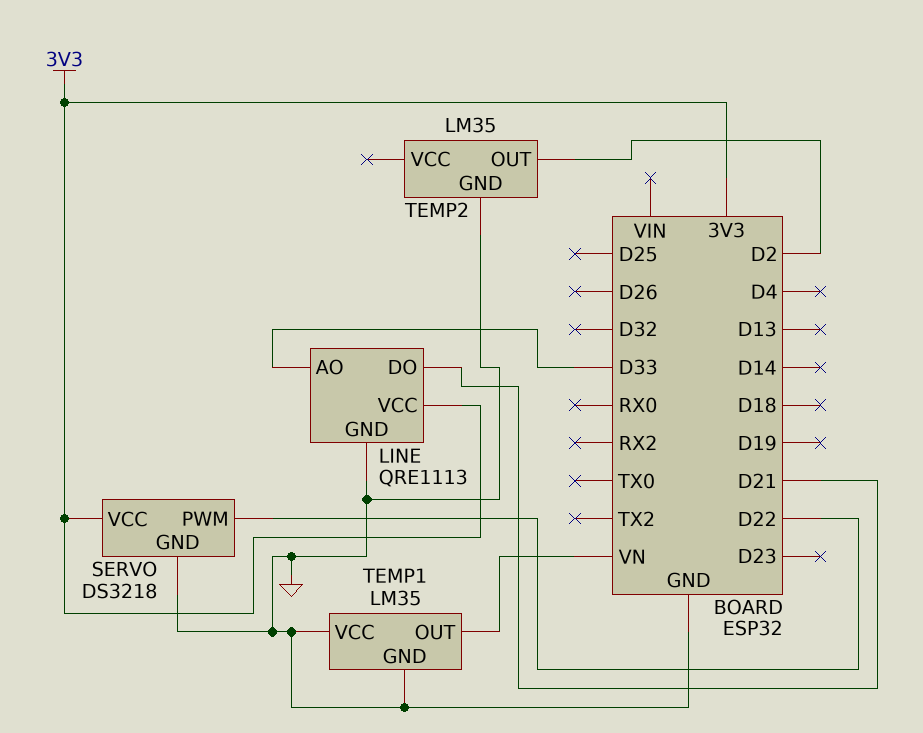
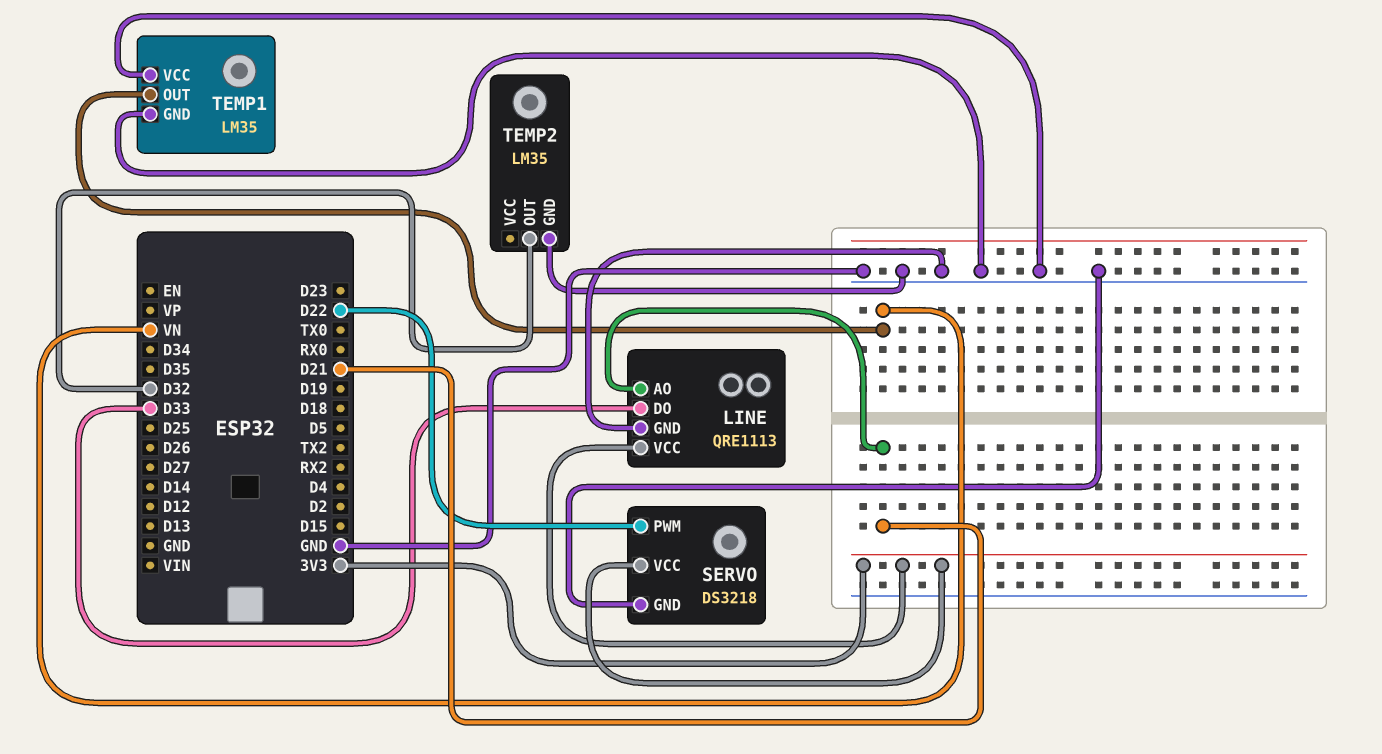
LINE pin AO: D33 -> D21
LINE pin DO: D21 -> D33
TEMP2 pin OUT: D2 -> D32

